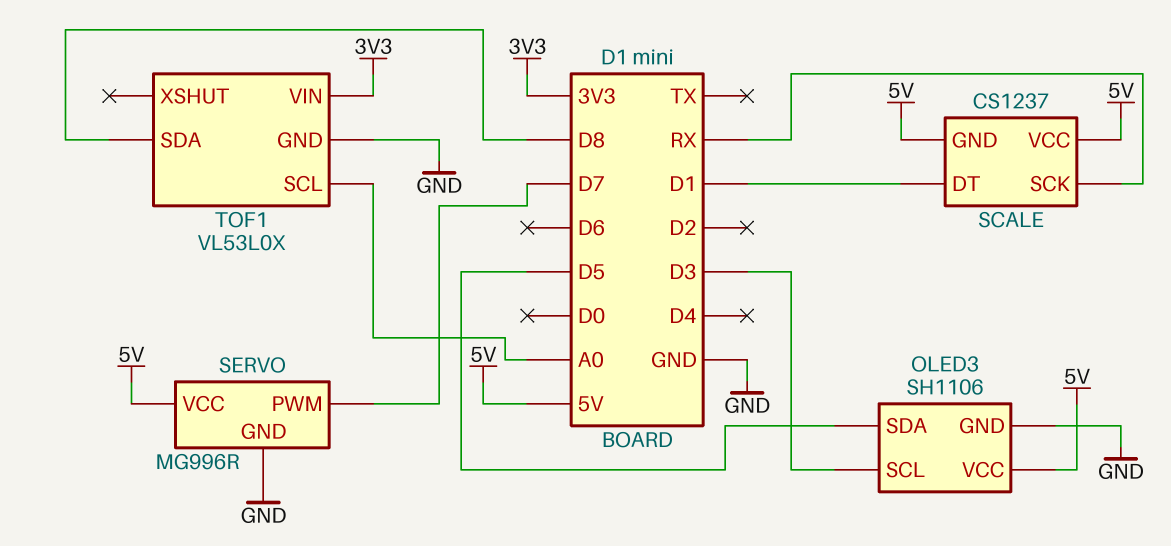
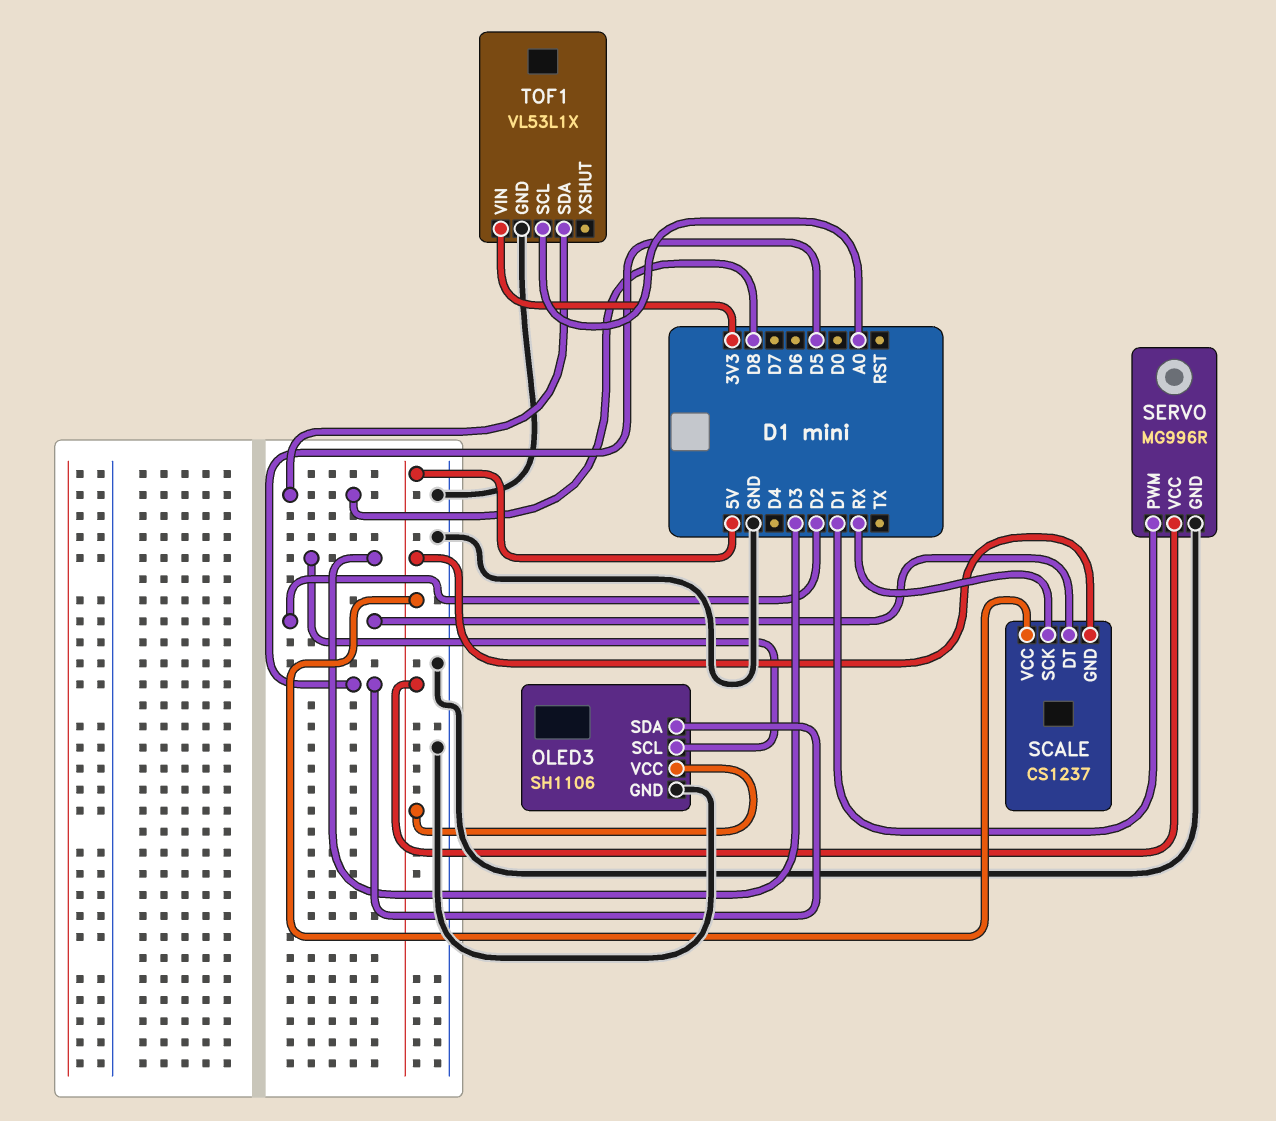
SCALE pin DT: D1 -> D2
SERVO pin PWM: D7 -> D1
TOF1: VL53L0X -> VL53L1X

